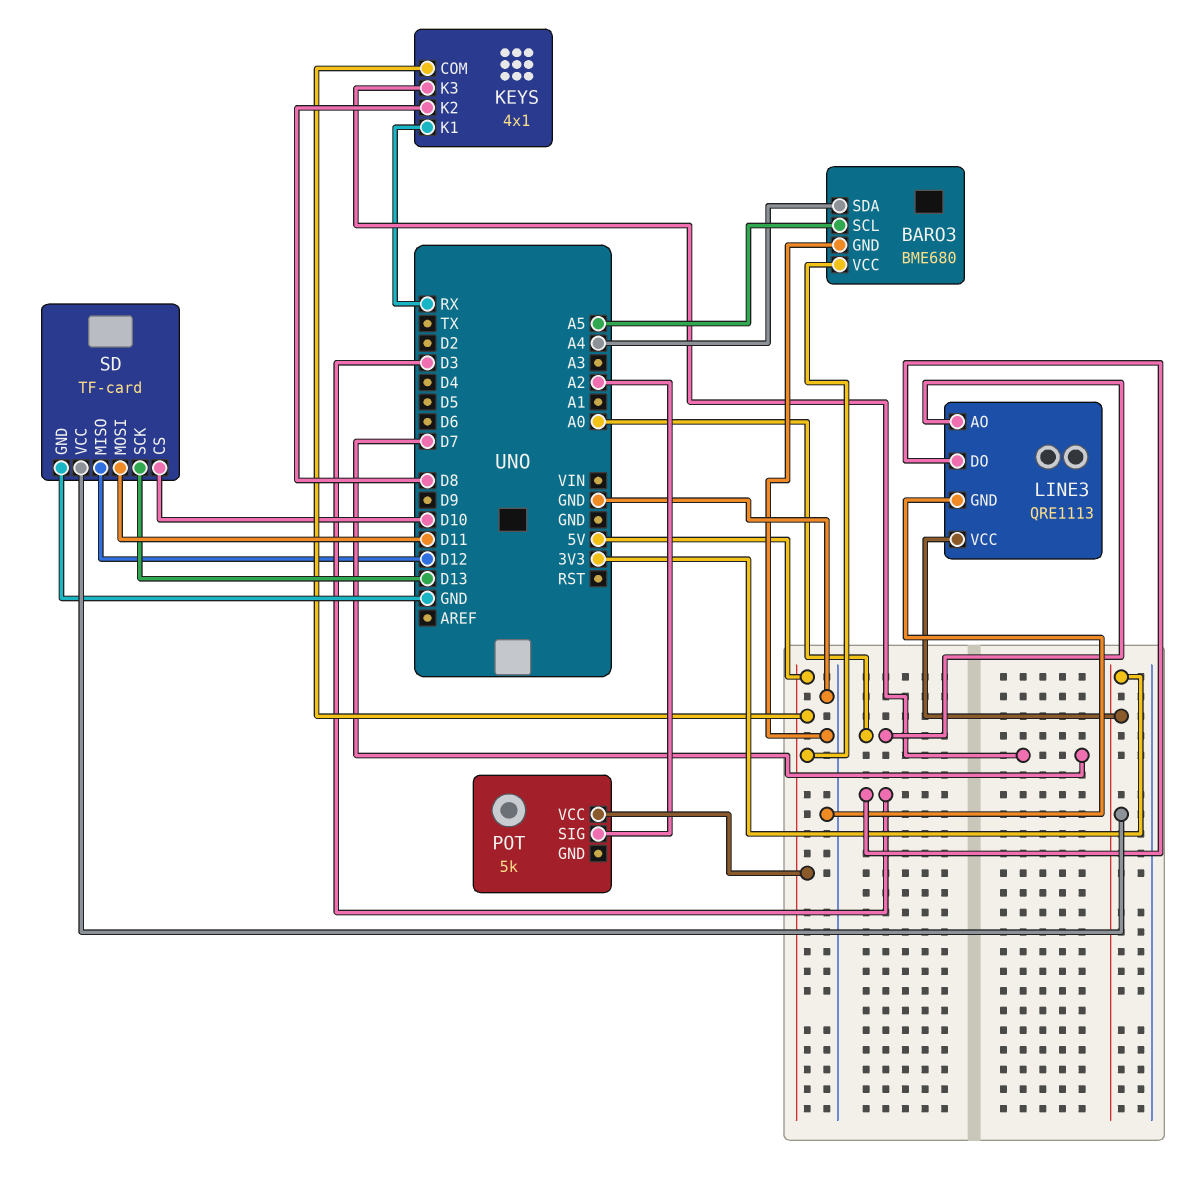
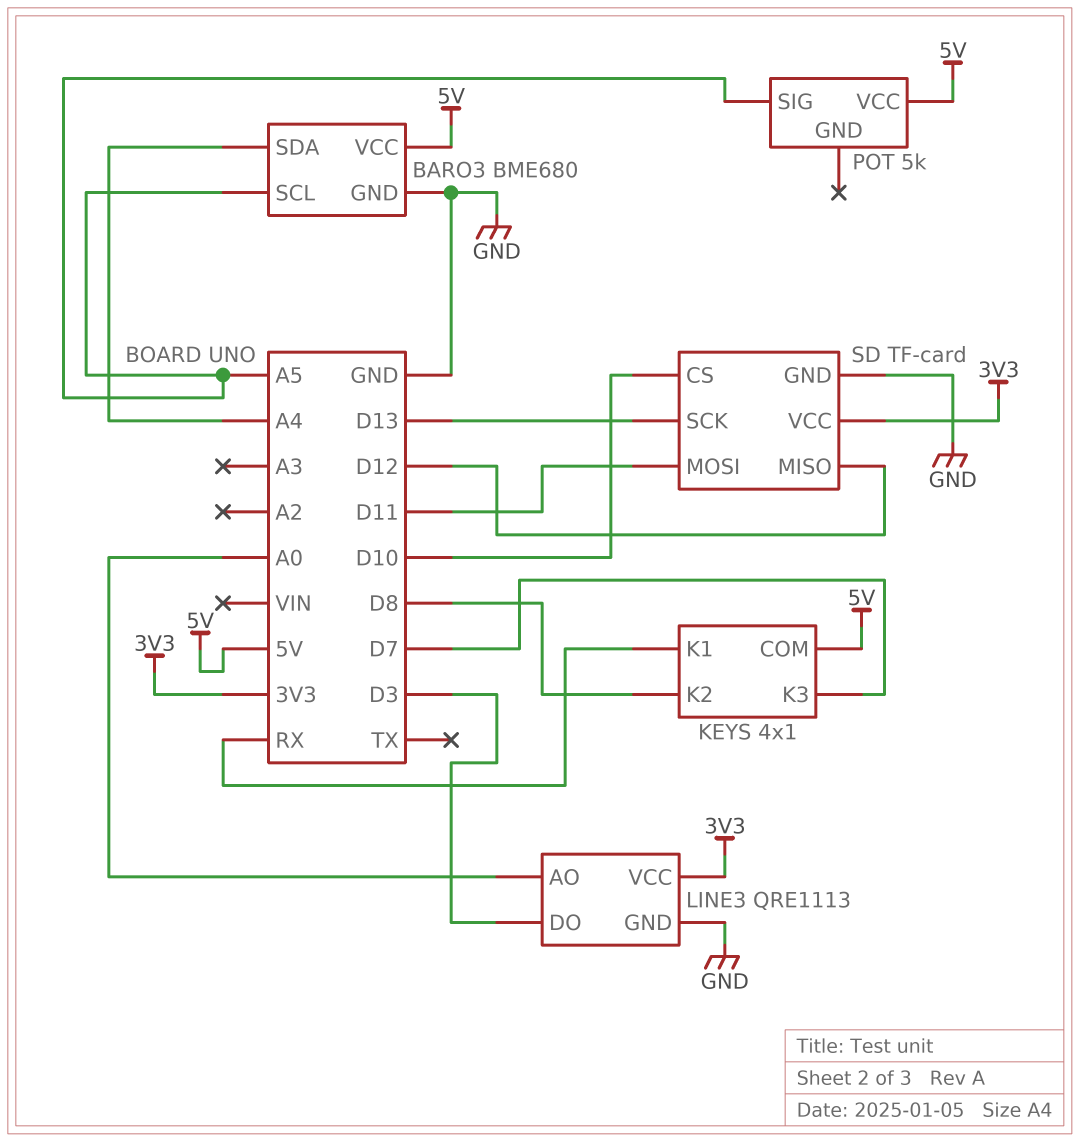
POT pin SIG: A2 -> A5

